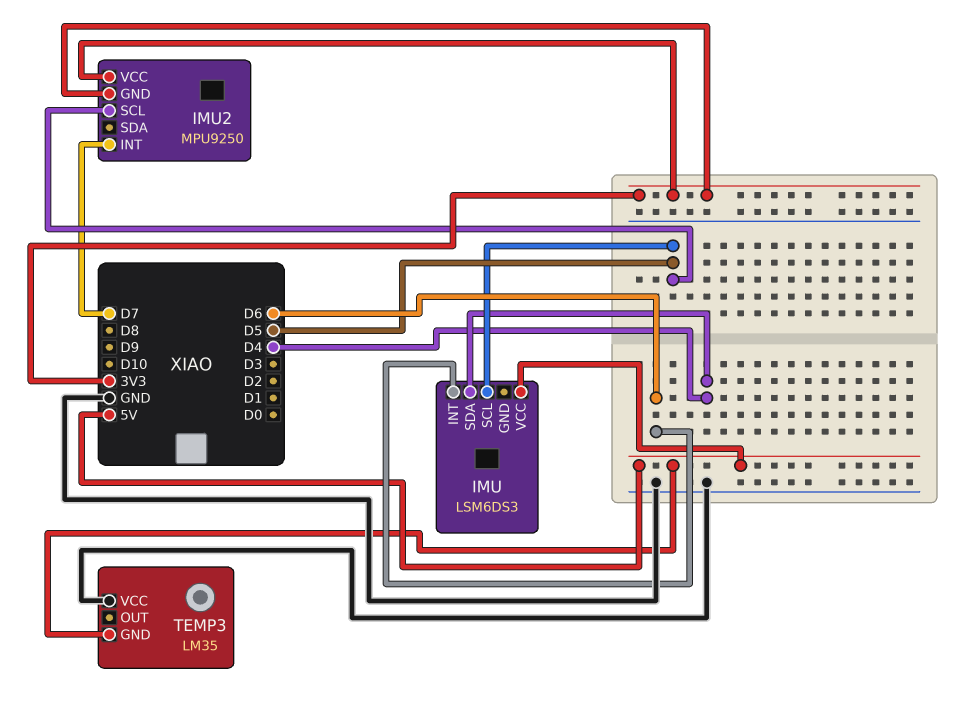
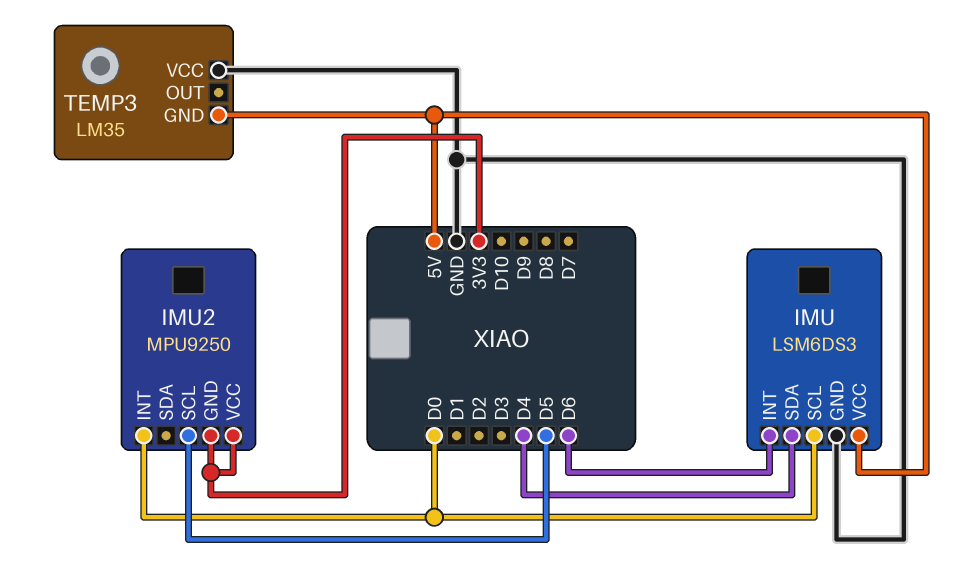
IMU pin GND: none -> GND
IMU pin SCL: D5 -> D0
IMU2 pin INT: D7 -> D0

